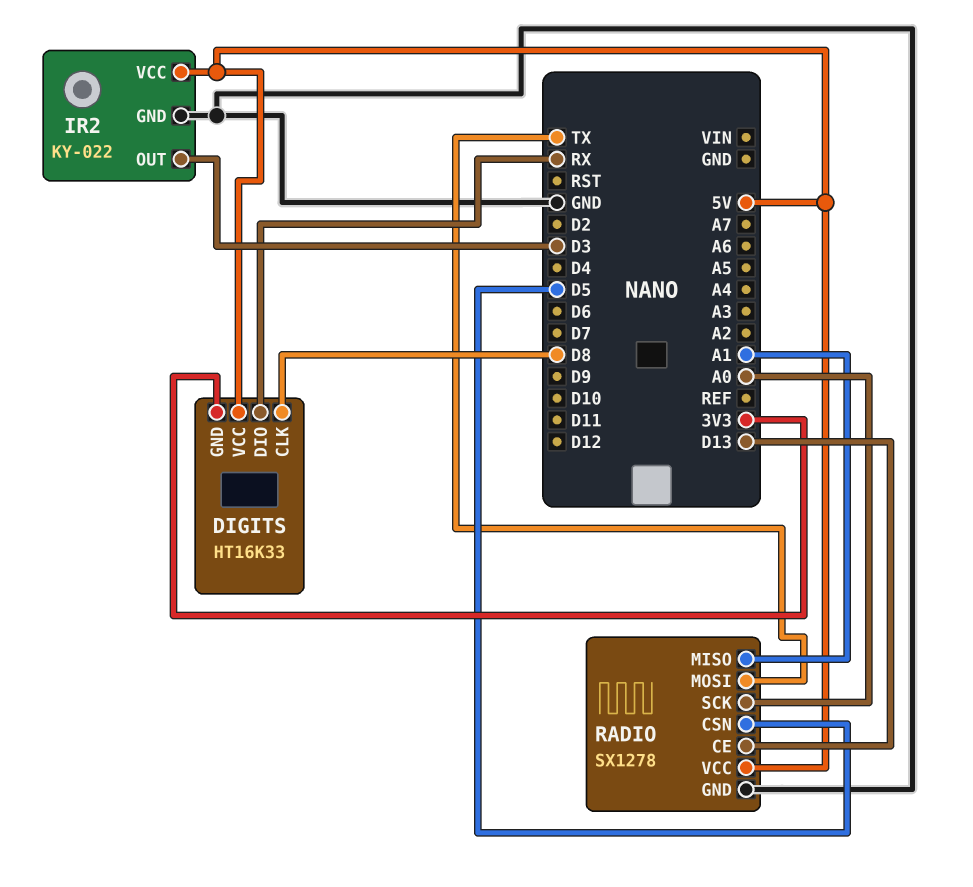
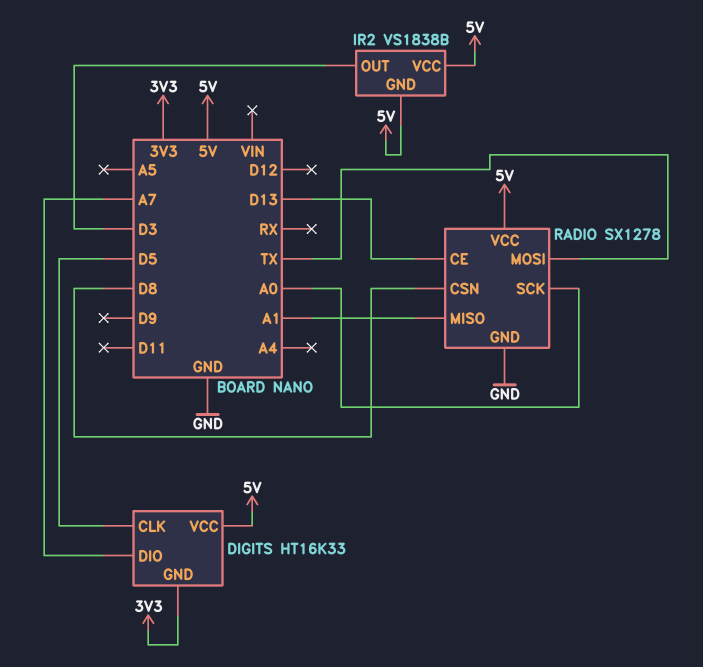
DIGITS pin CLK: D8 -> D5
DIGITS pin DIO: RX -> A7
IR2: KY-022 -> VS1838B
IR2 pin GND: GND -> 5V
RADIO pin CSN: D5 -> D8

